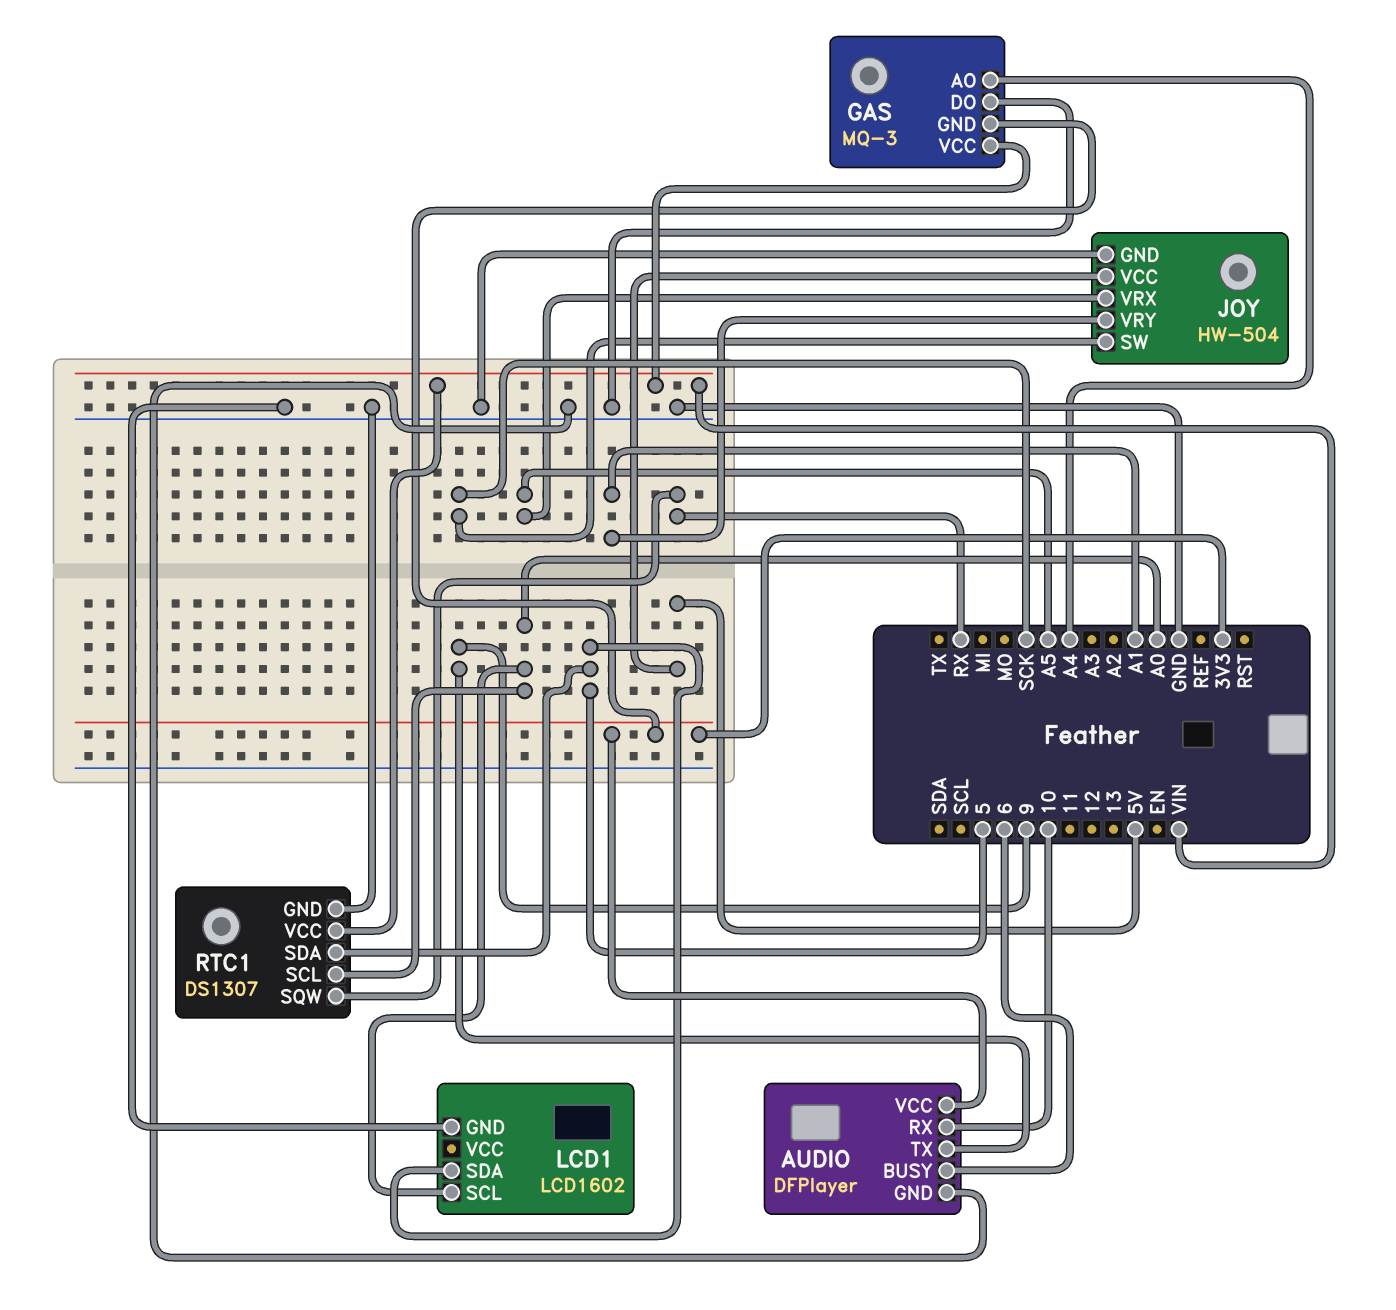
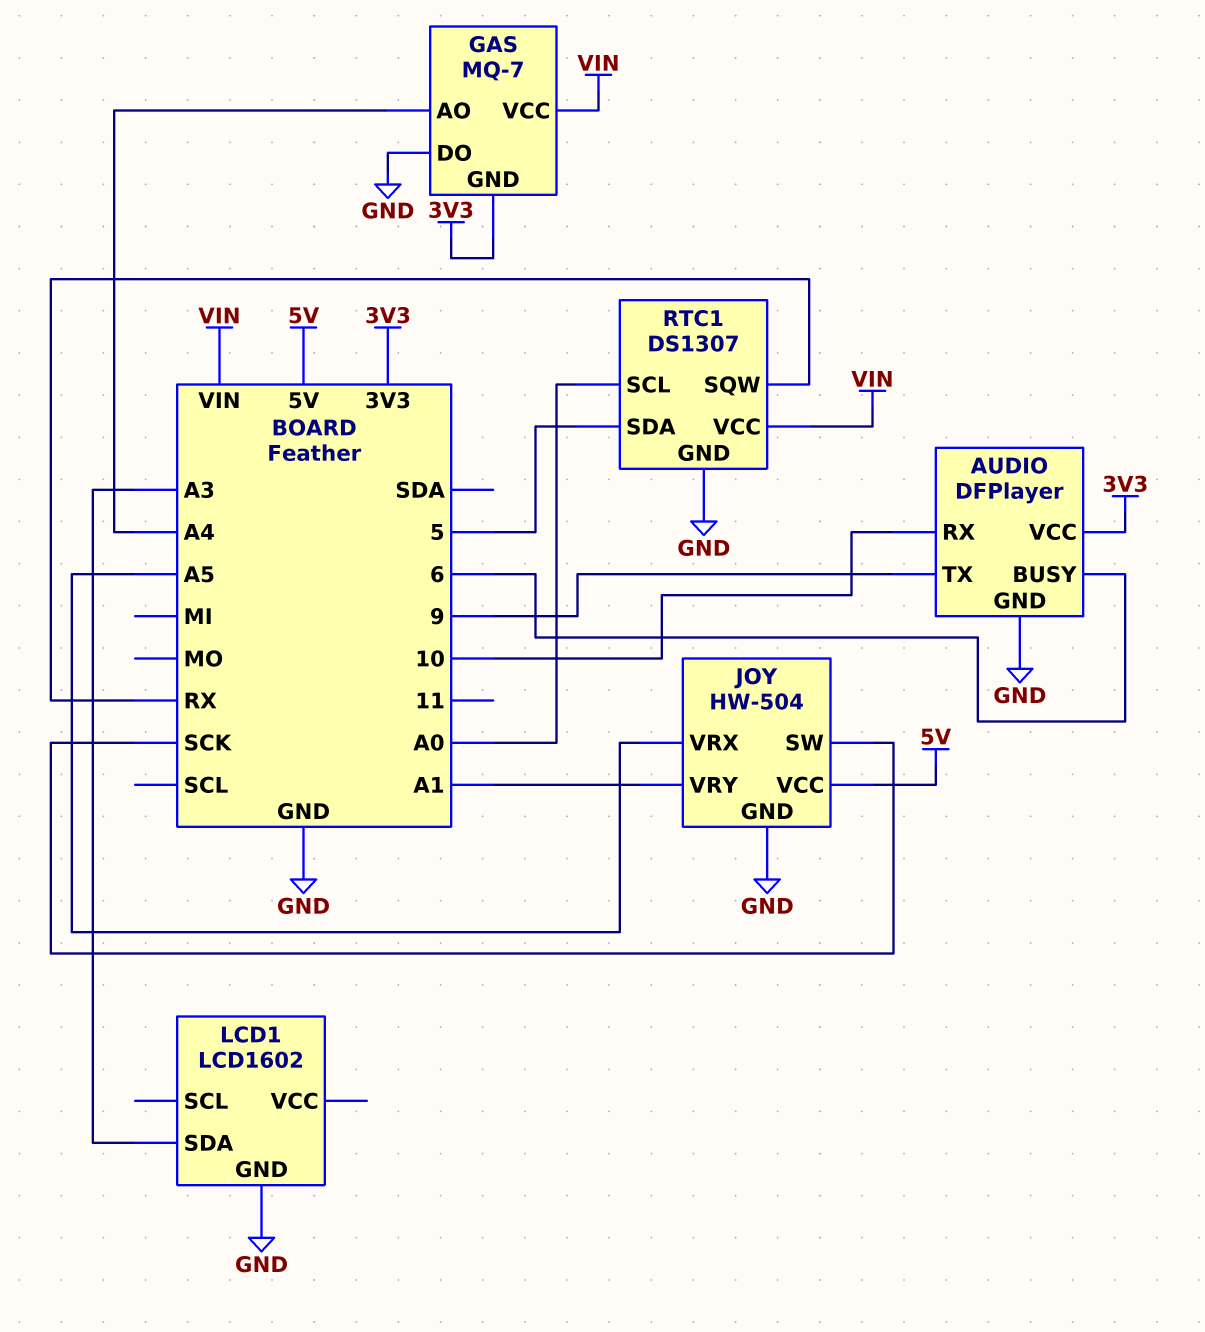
GAS: MQ-3 -> MQ-7
LCD1 pin SCL: A0 -> none
LCD1 pin SDA: 5 -> A3

